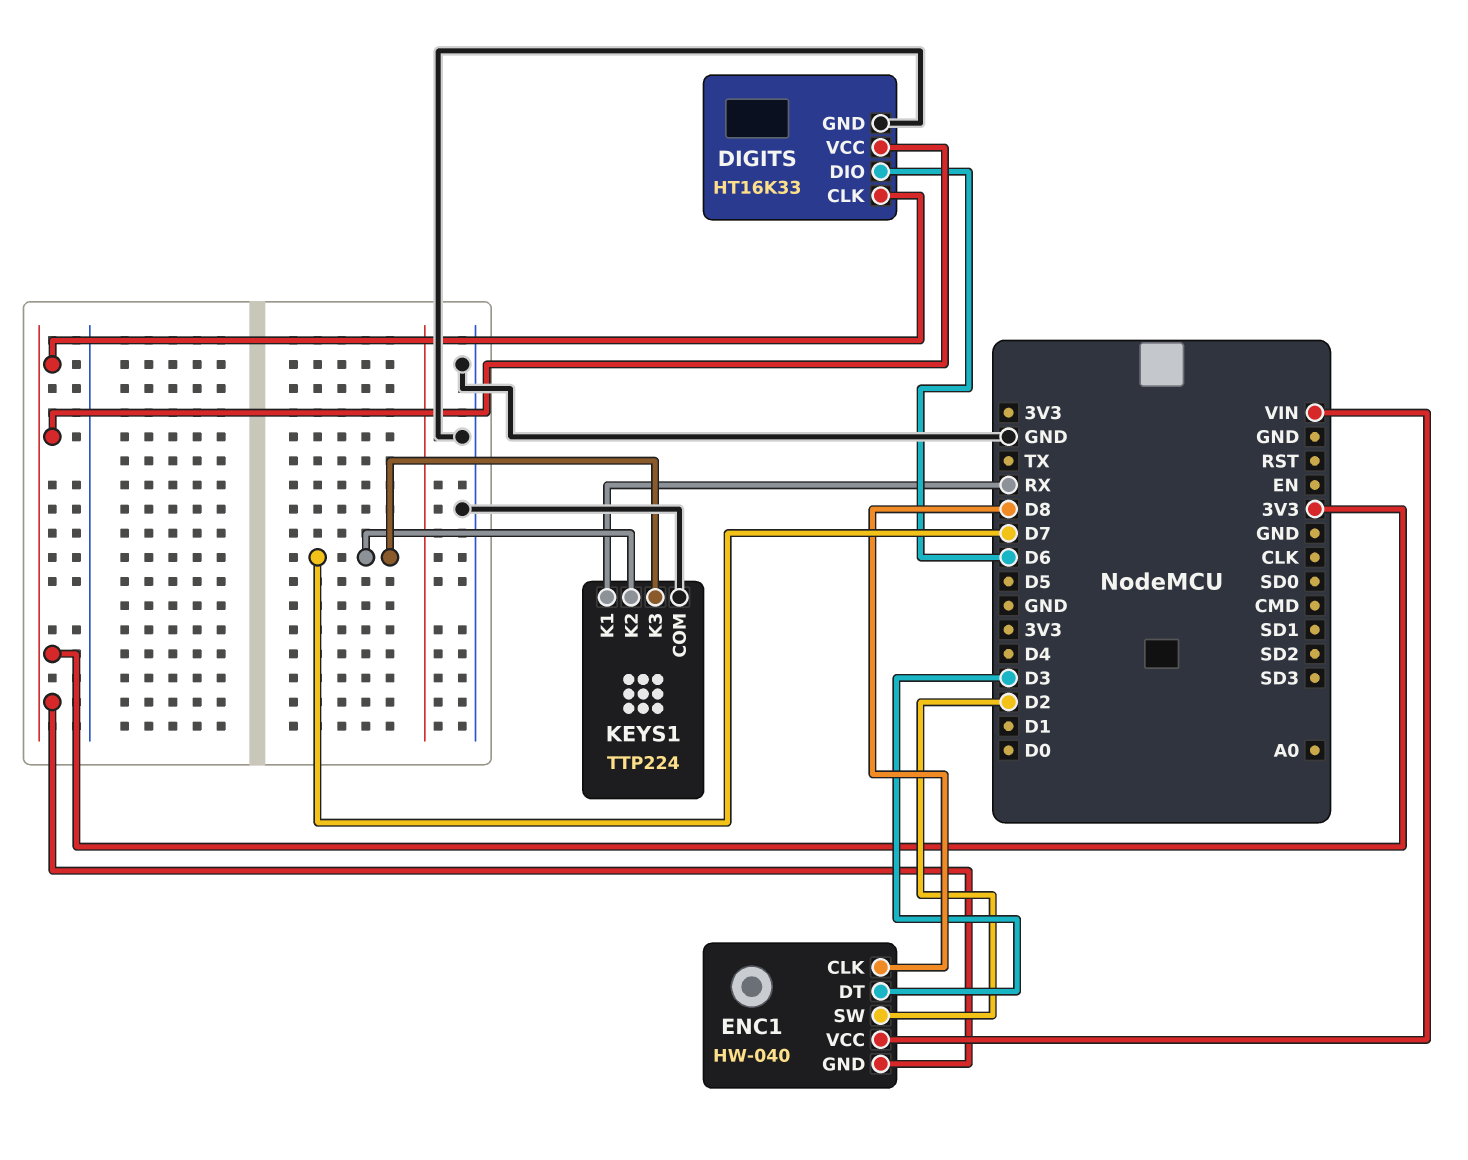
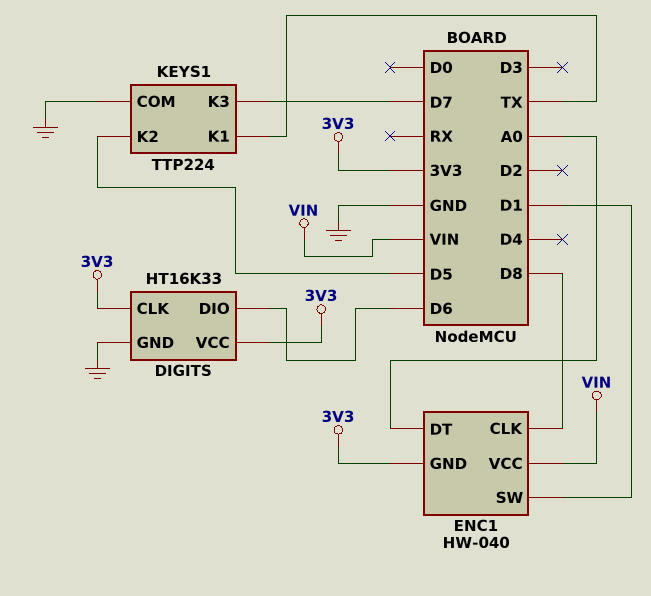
ENC1 pin DT: D3 -> A0
ENC1 pin SW: D2 -> D1
KEYS1 pin K1: RX -> TX
KEYS1 pin K2: D7 -> D5

